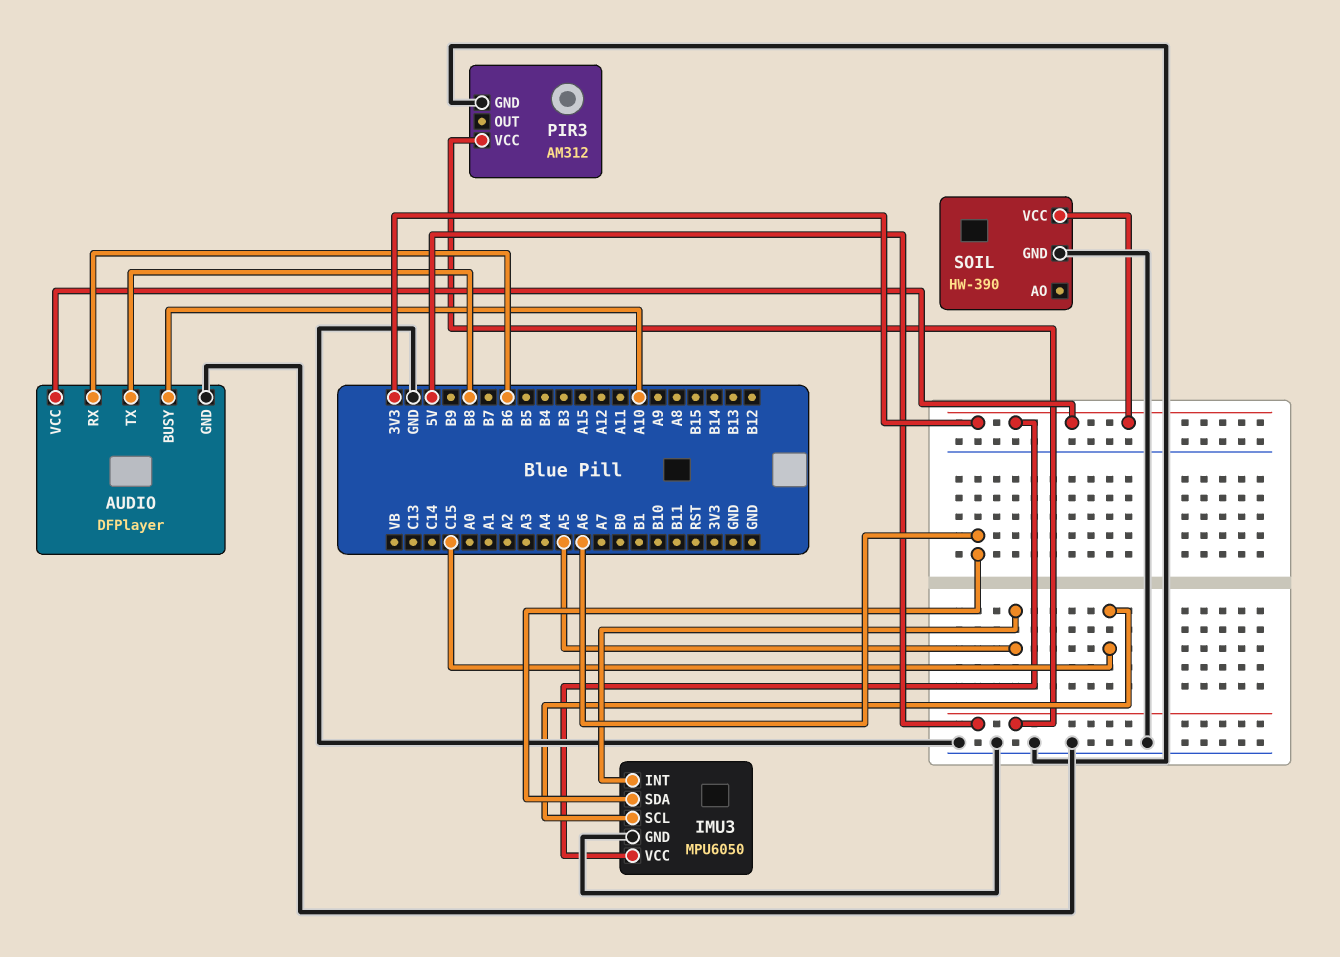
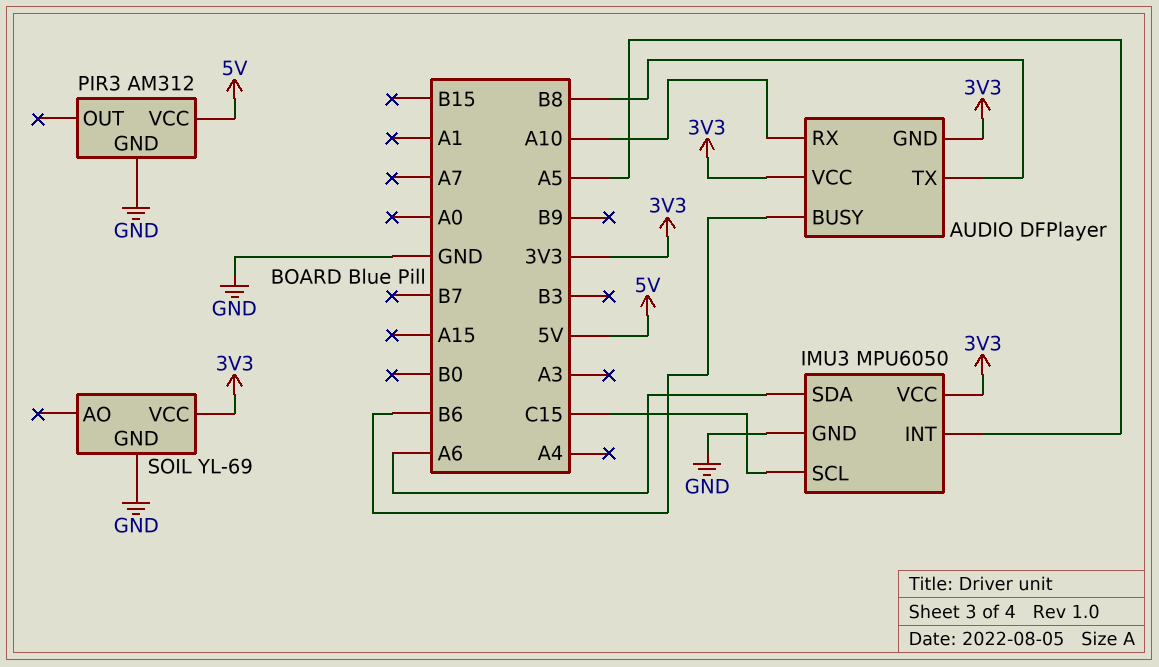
AUDIO pin BUSY: A10 -> B6
AUDIO pin GND: GND -> 3V3
AUDIO pin RX: B6 -> A10
SOIL: HW-390 -> YL-69

